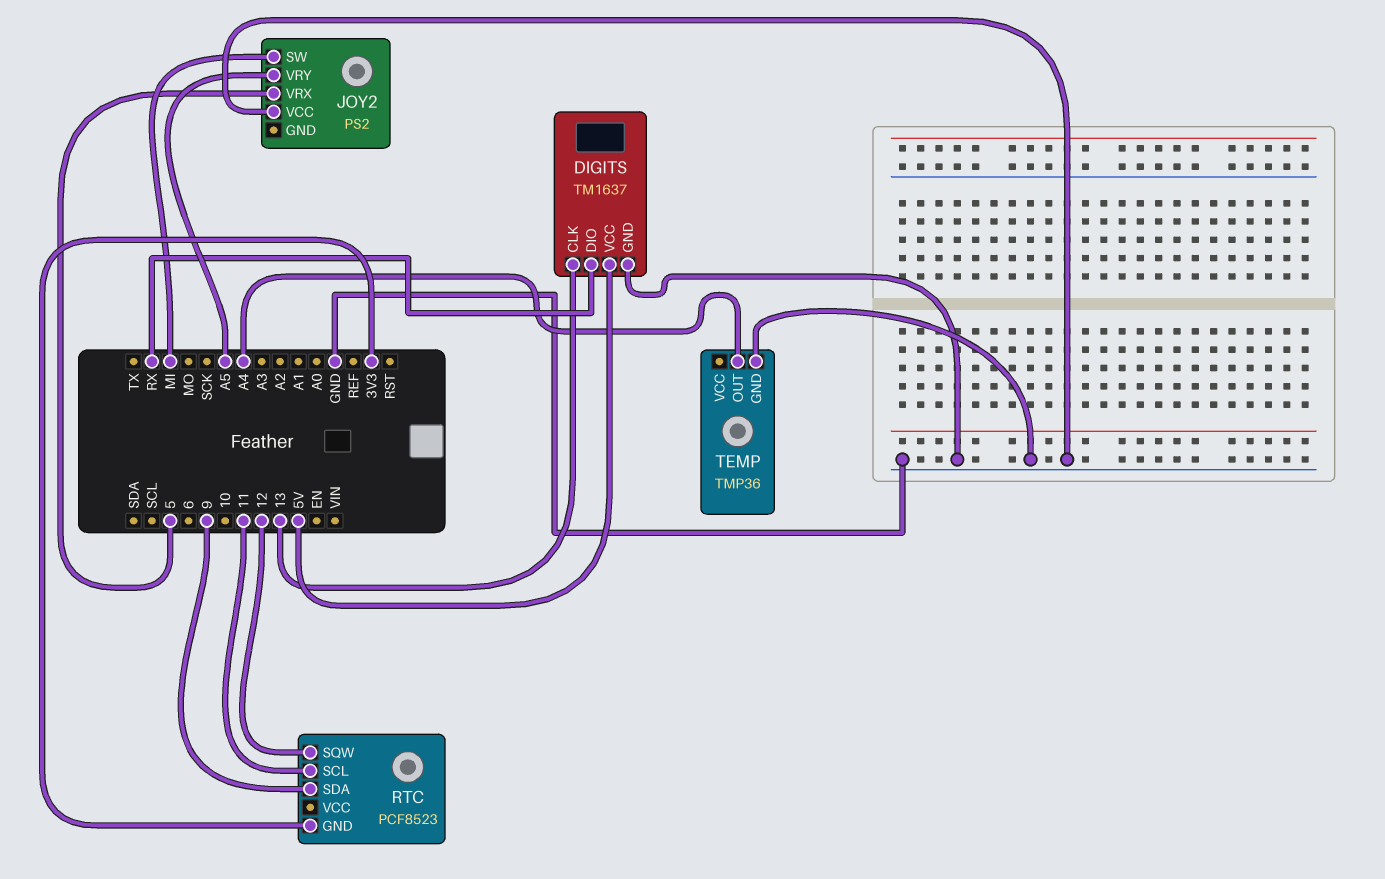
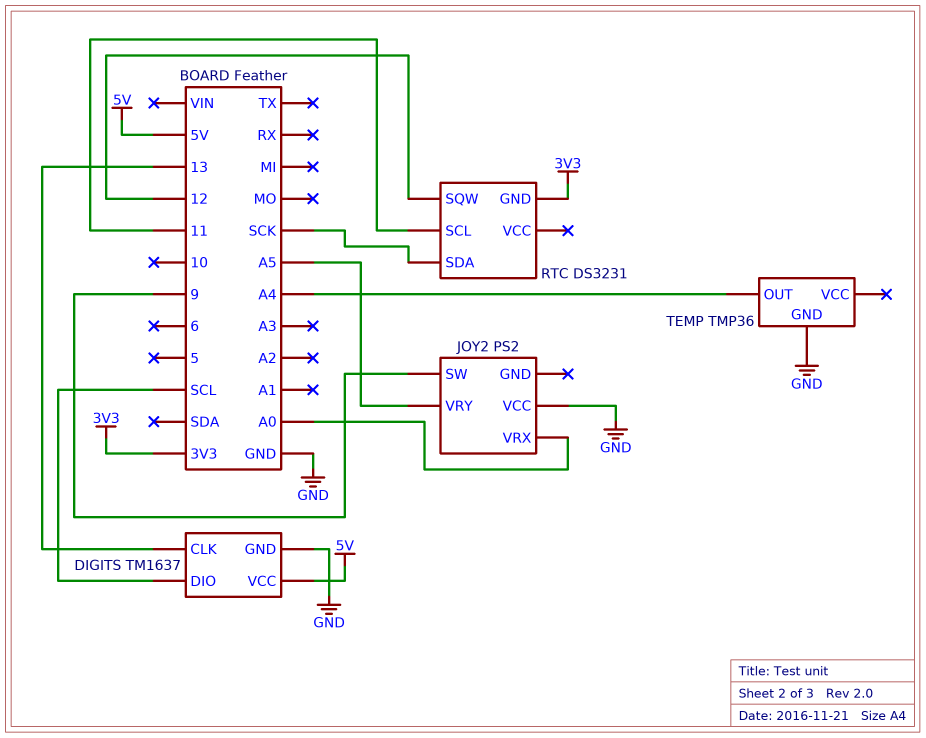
DIGITS pin DIO: RX -> SCL
JOY2 pin SW: MI -> 9
JOY2 pin VRX: 5 -> A0
RTC: PCF8523 -> DS3231
RTC pin SDA: 9 -> SCK

